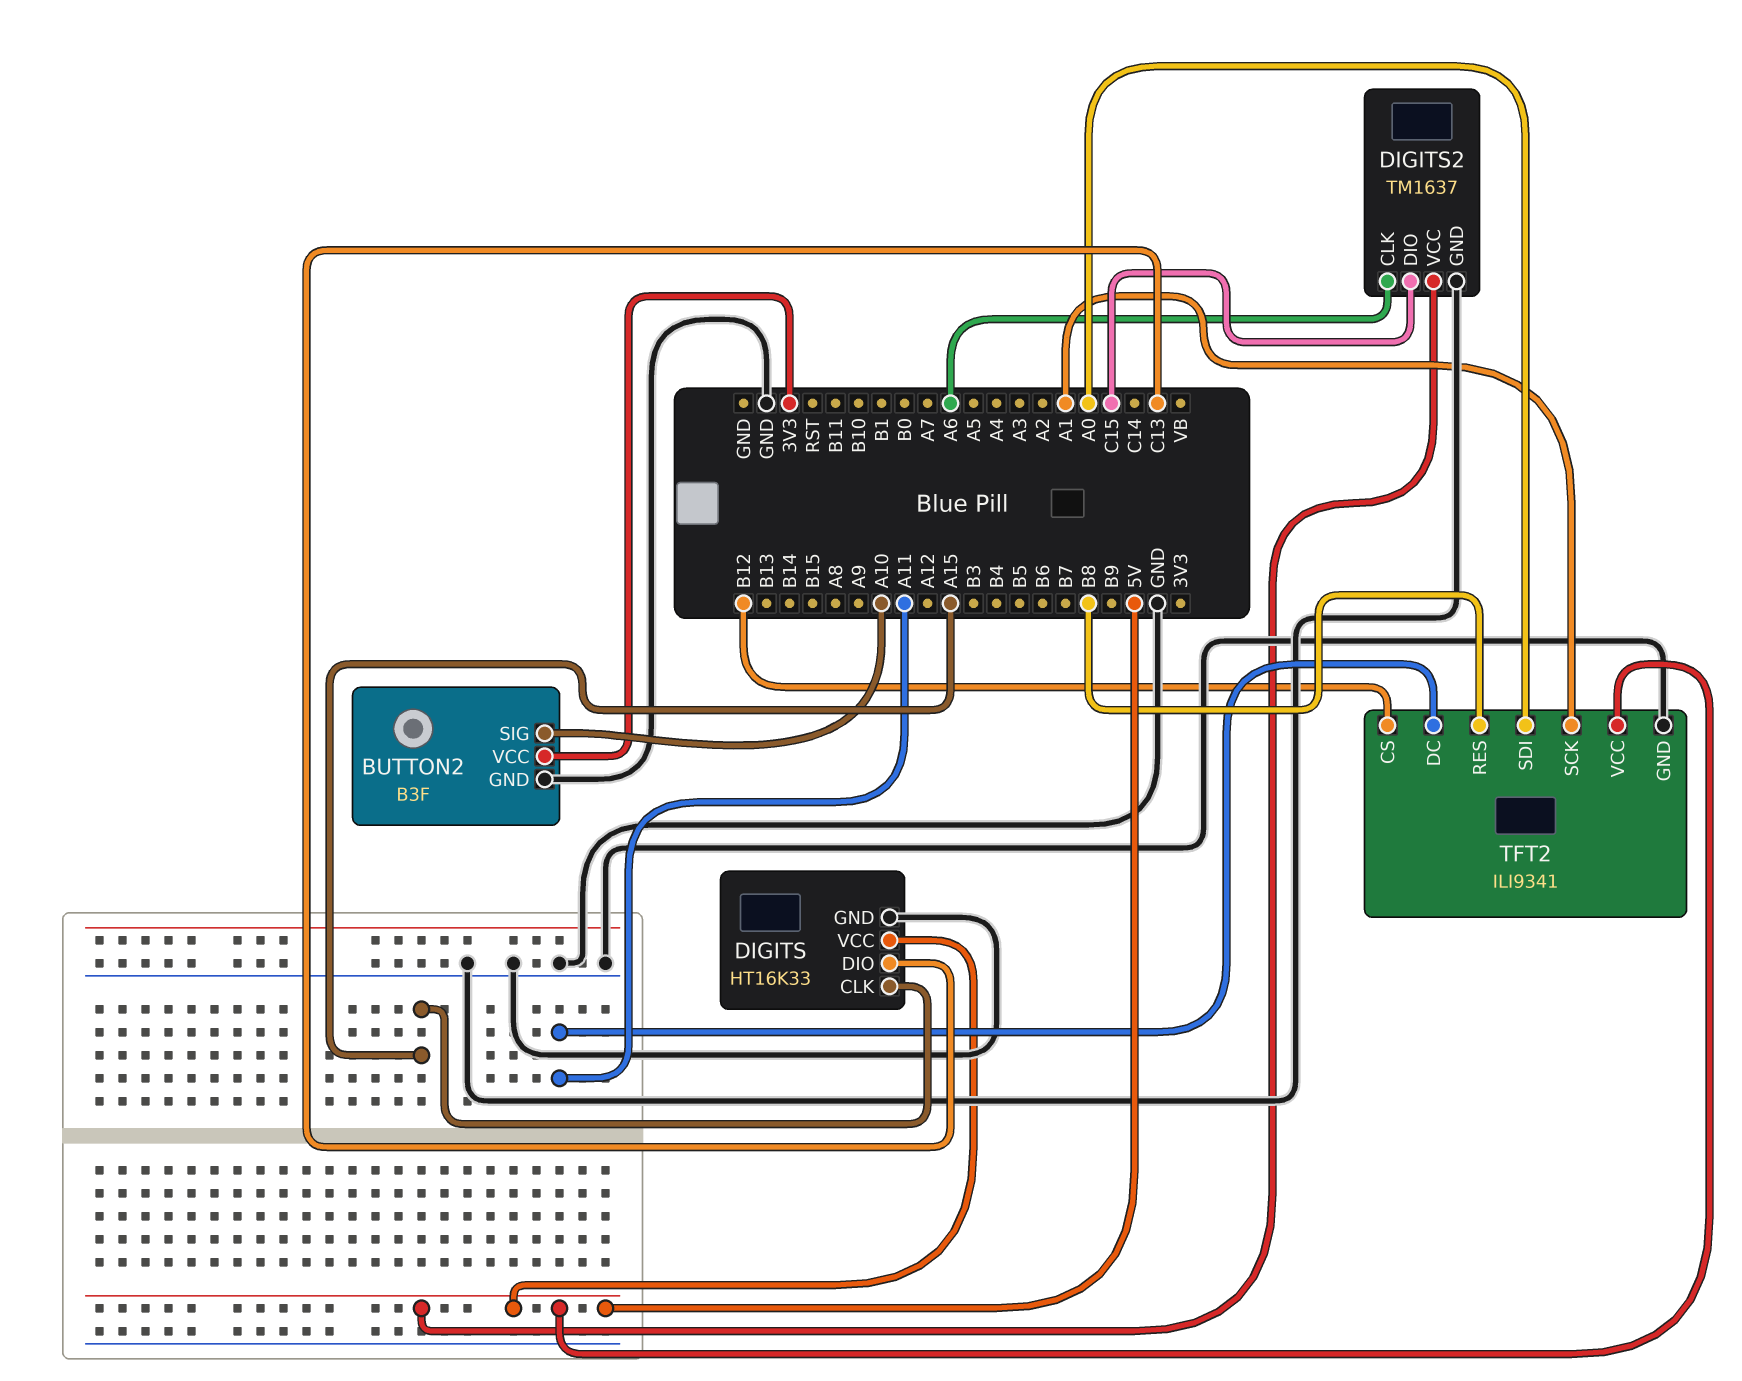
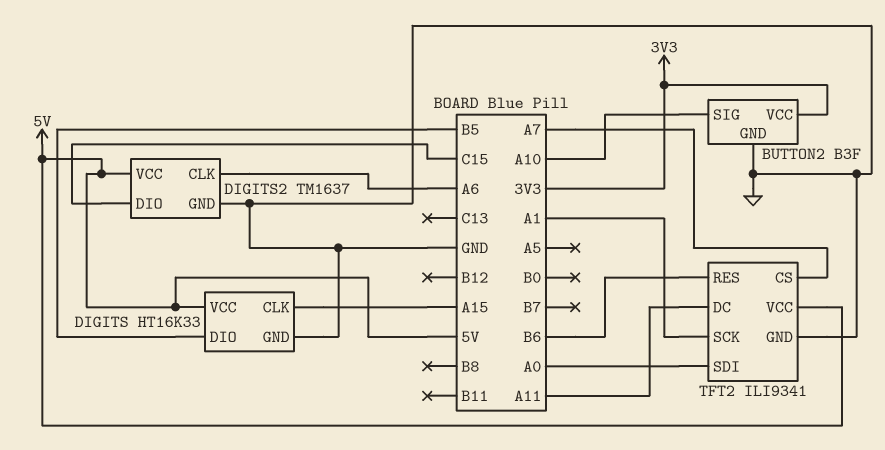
DIGITS pin DIO: C13 -> B5
TFT2 pin CS: B12 -> A7
TFT2 pin RES: B8 -> B6

